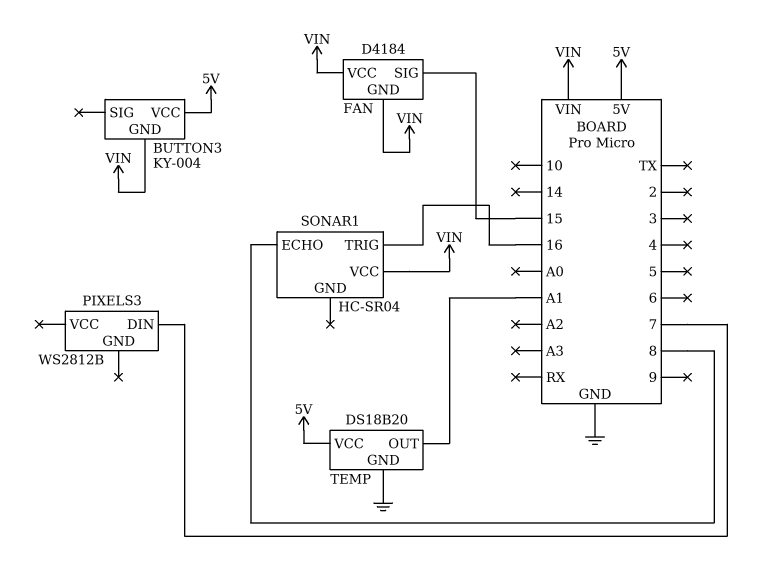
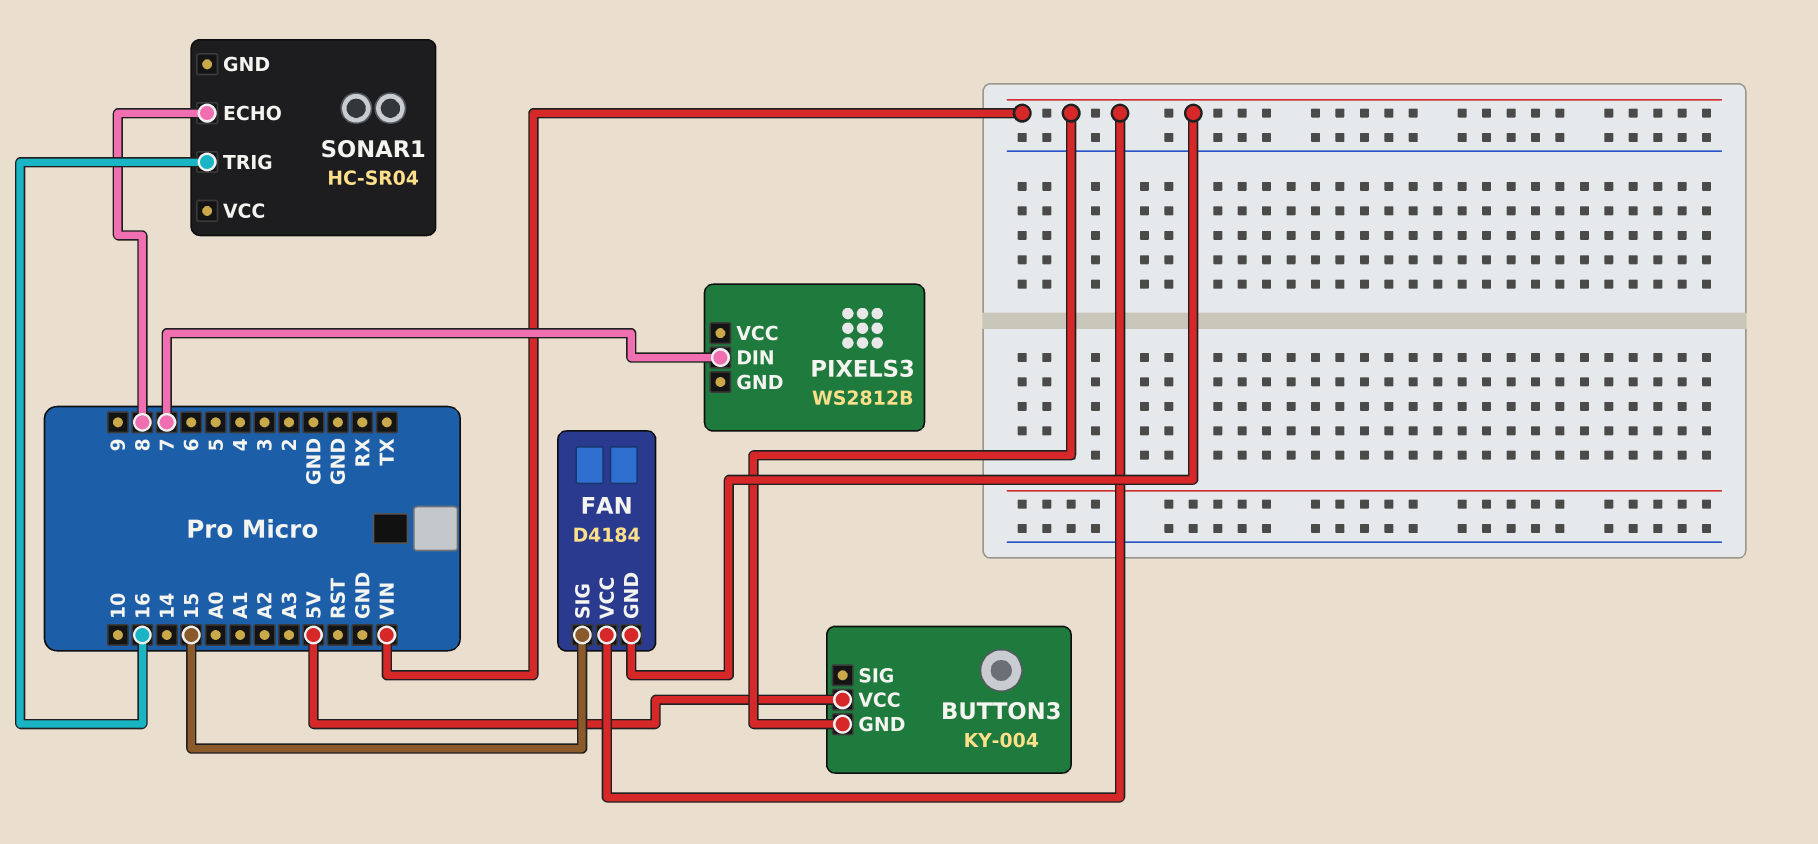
SONAR1 pin VCC: VIN -> none
TEMP: DS18B20 -> none
TEMP pin GND: GND -> none
TEMP pin OUT: A1 -> none
TEMP pin VCC: 5V -> none

